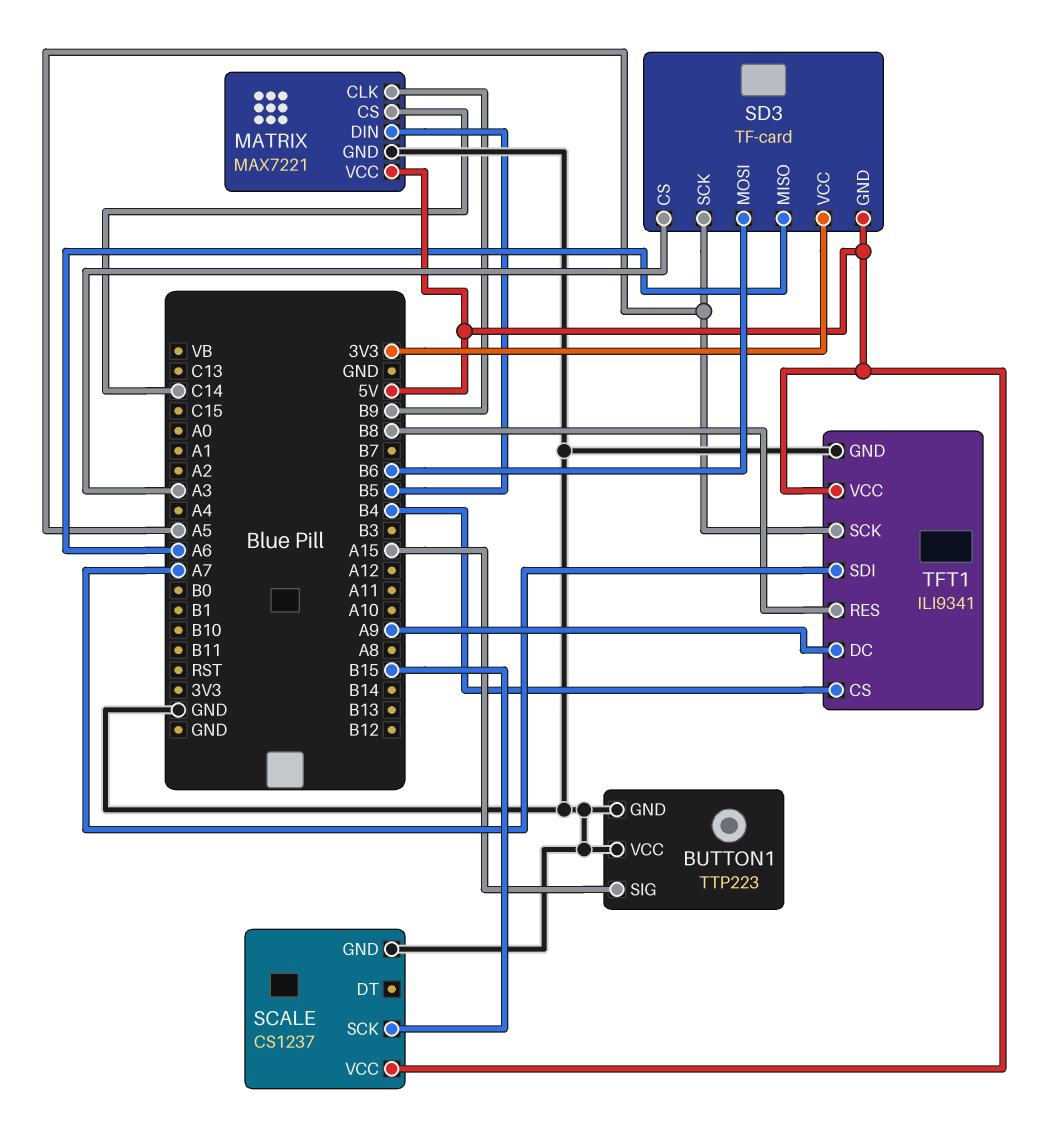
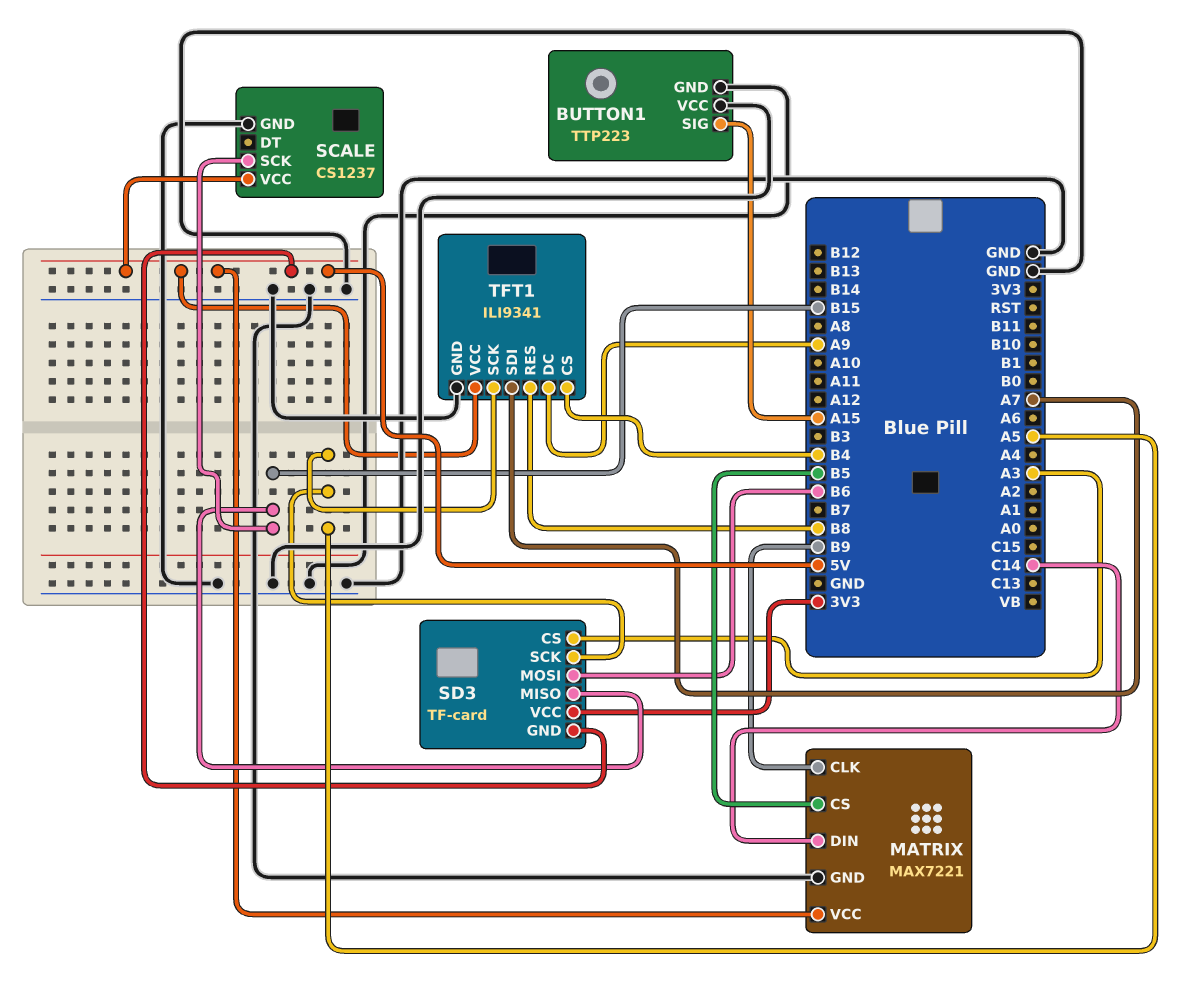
MATRIX pin CS: C14 -> B5
MATRIX pin DIN: B5 -> C14
SD3 pin MISO: A6 -> B15

